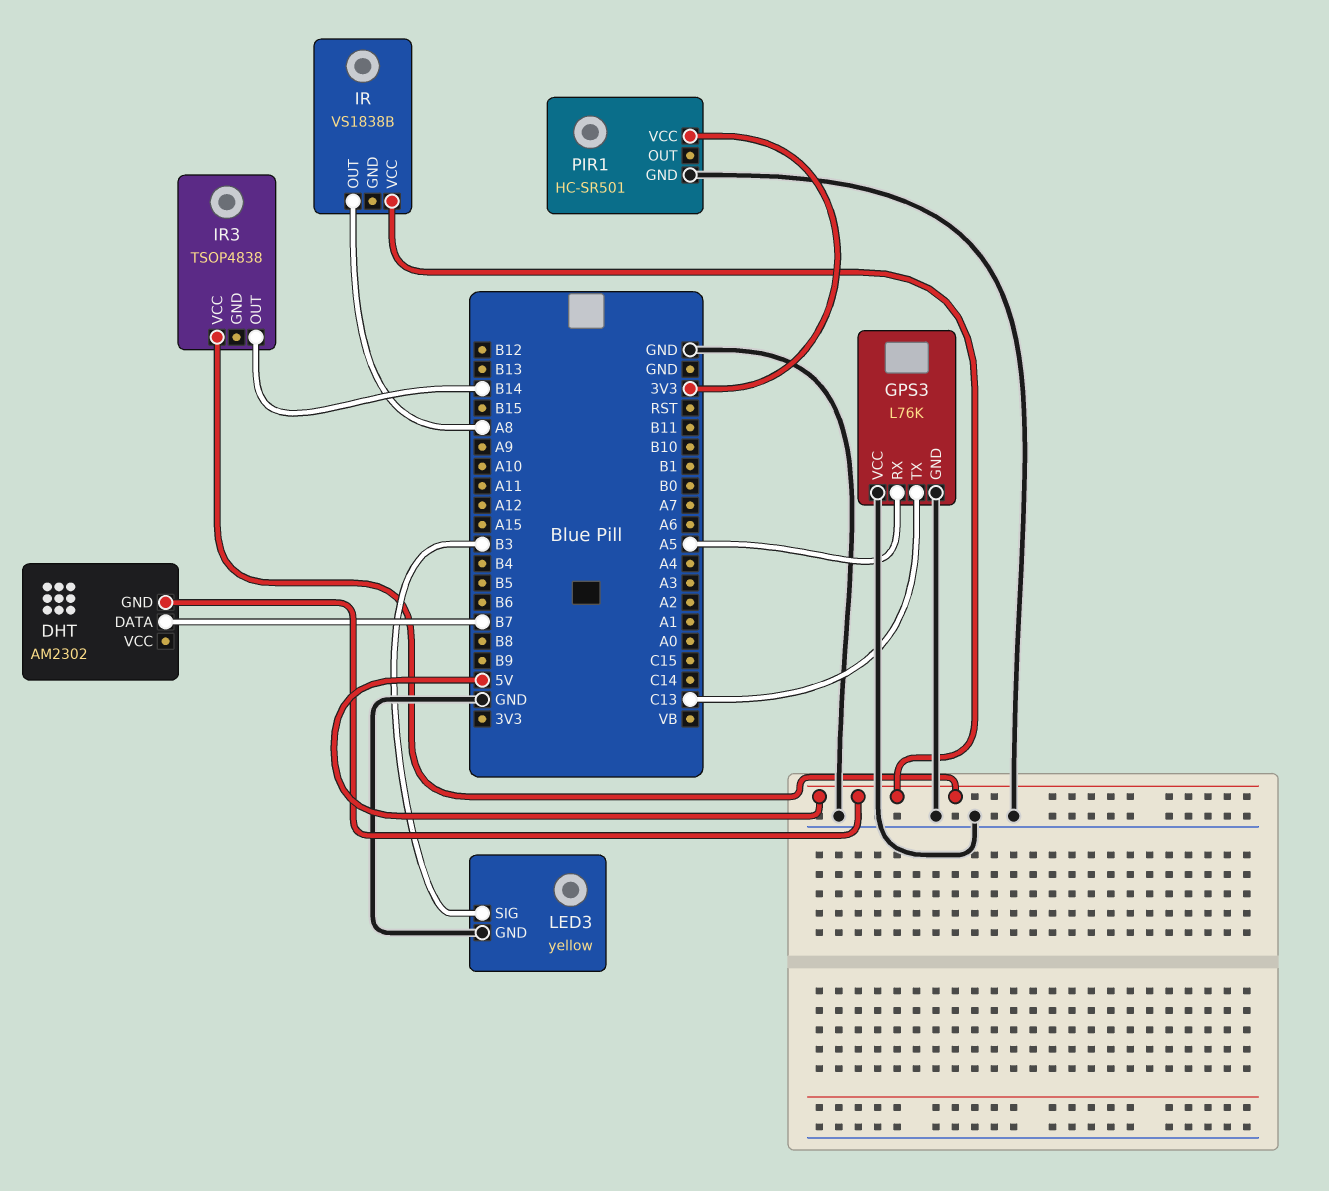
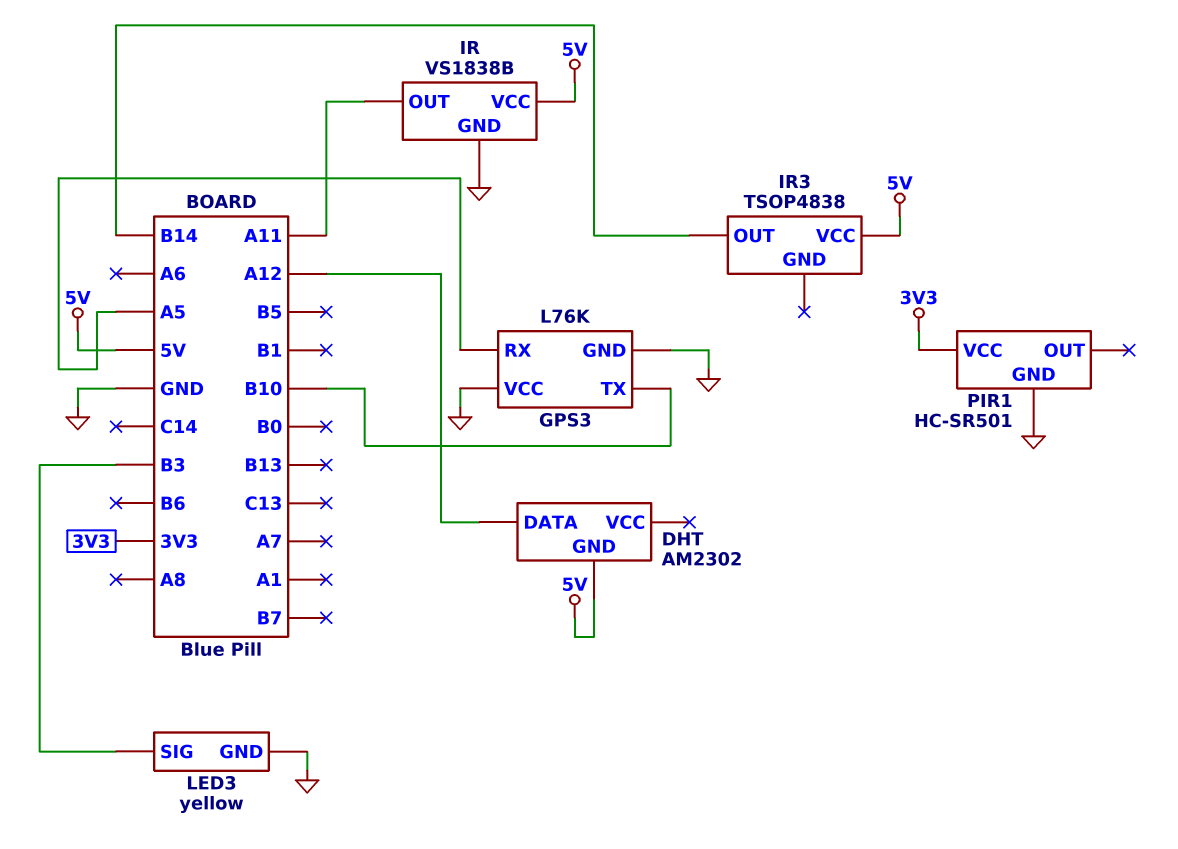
DHT pin DATA: B7 -> A12
GPS3 pin TX: C13 -> B10
IR pin GND: none -> GND
IR pin OUT: A8 -> A11

